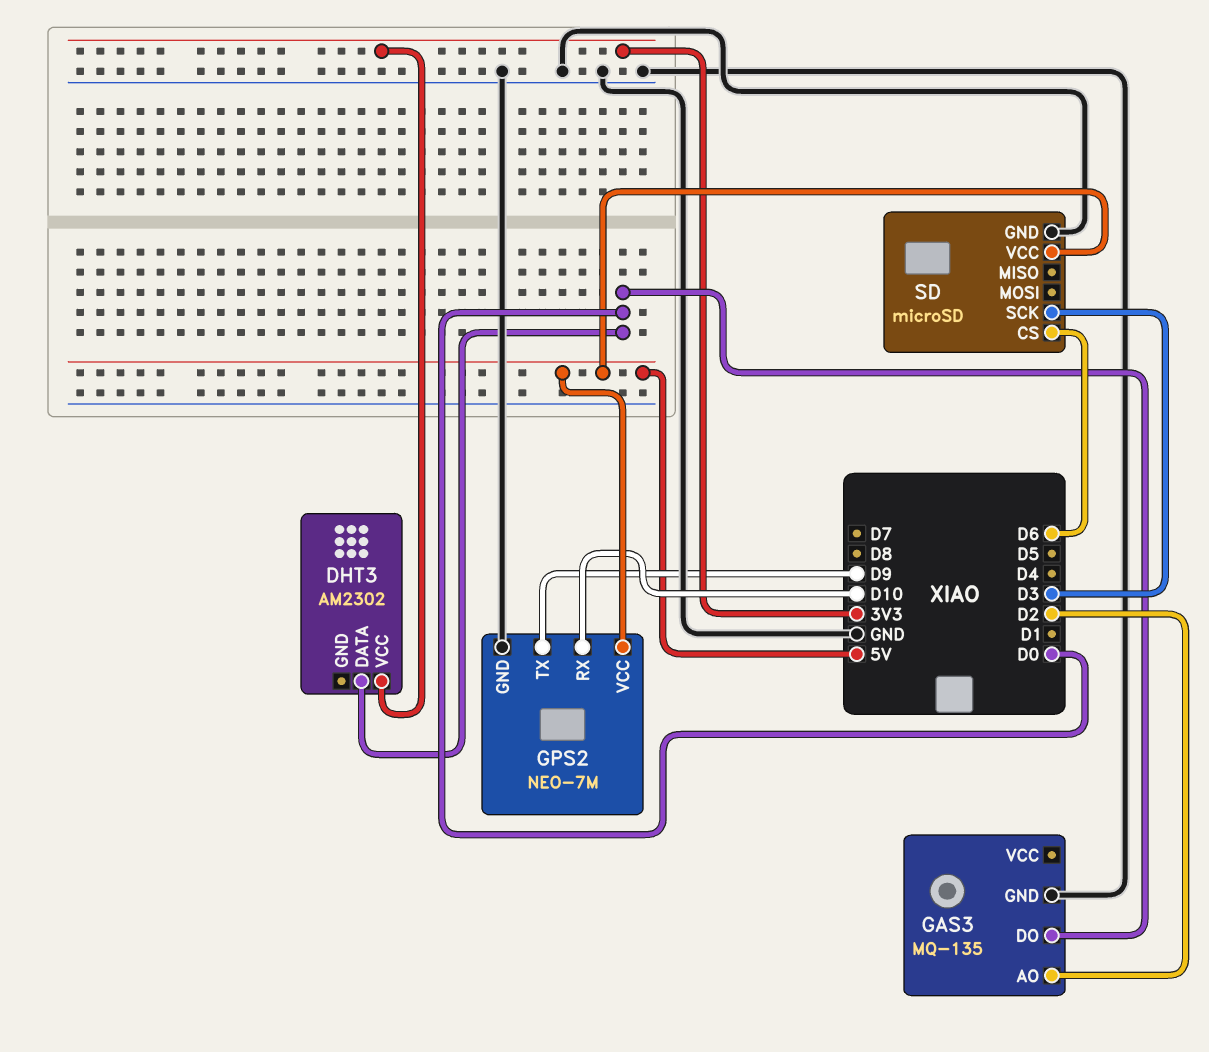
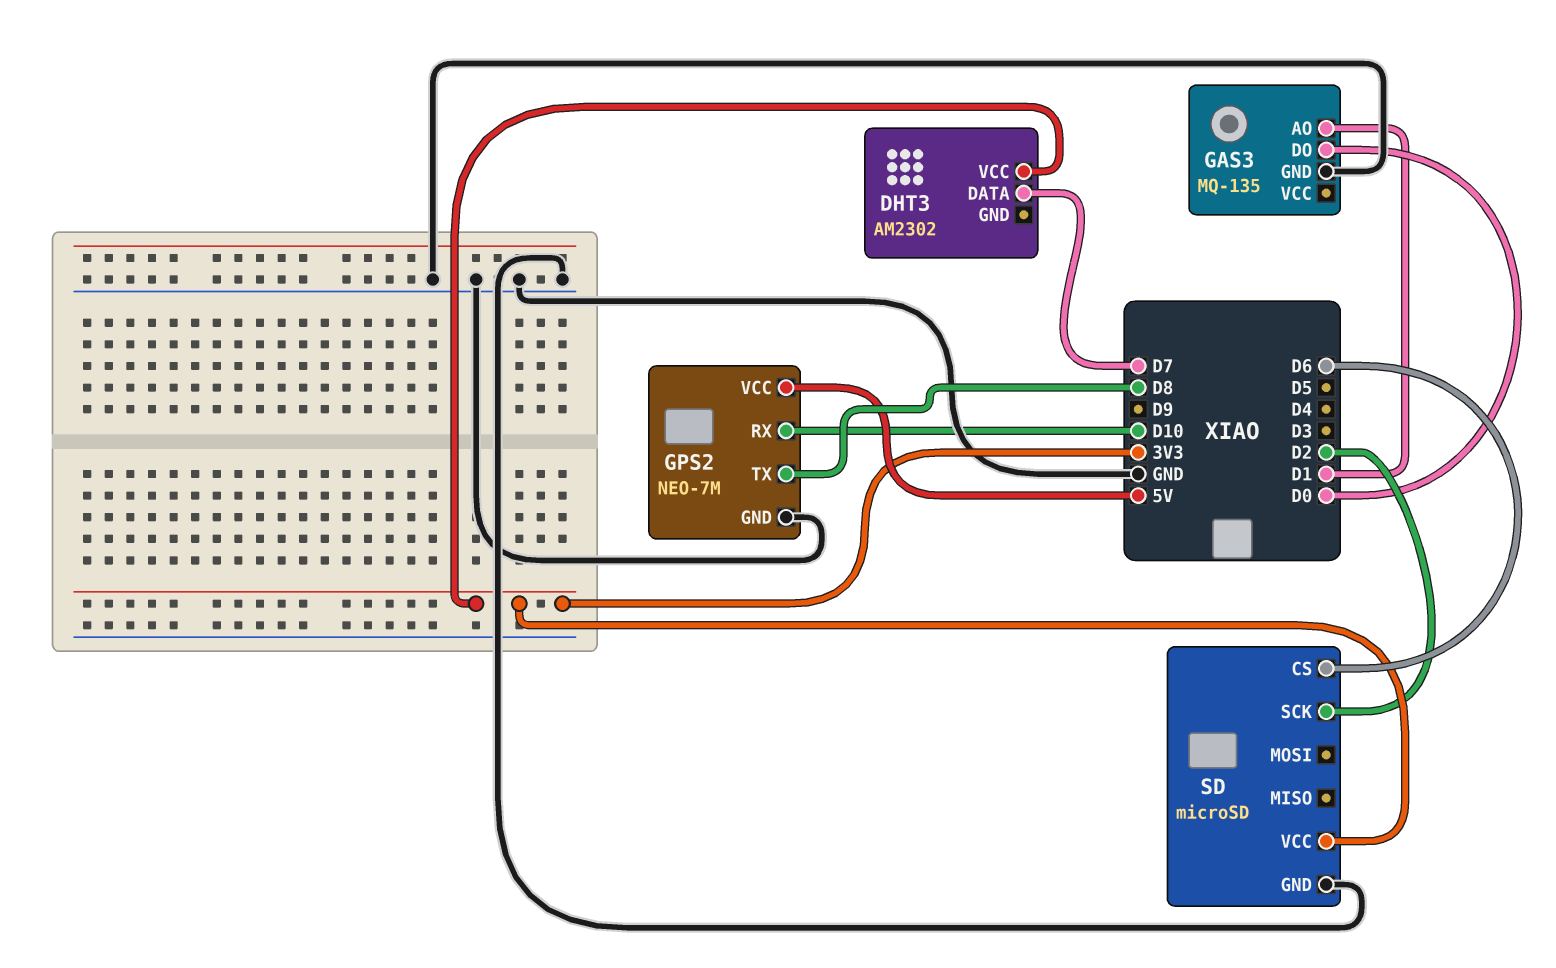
DHT3 pin DATA: D0 -> D7
GAS3 pin AO: D2 -> D1
GPS2 pin TX: D9 -> D8
SD pin SCK: D3 -> D2
SD pin VCC: 5V -> 3V3

